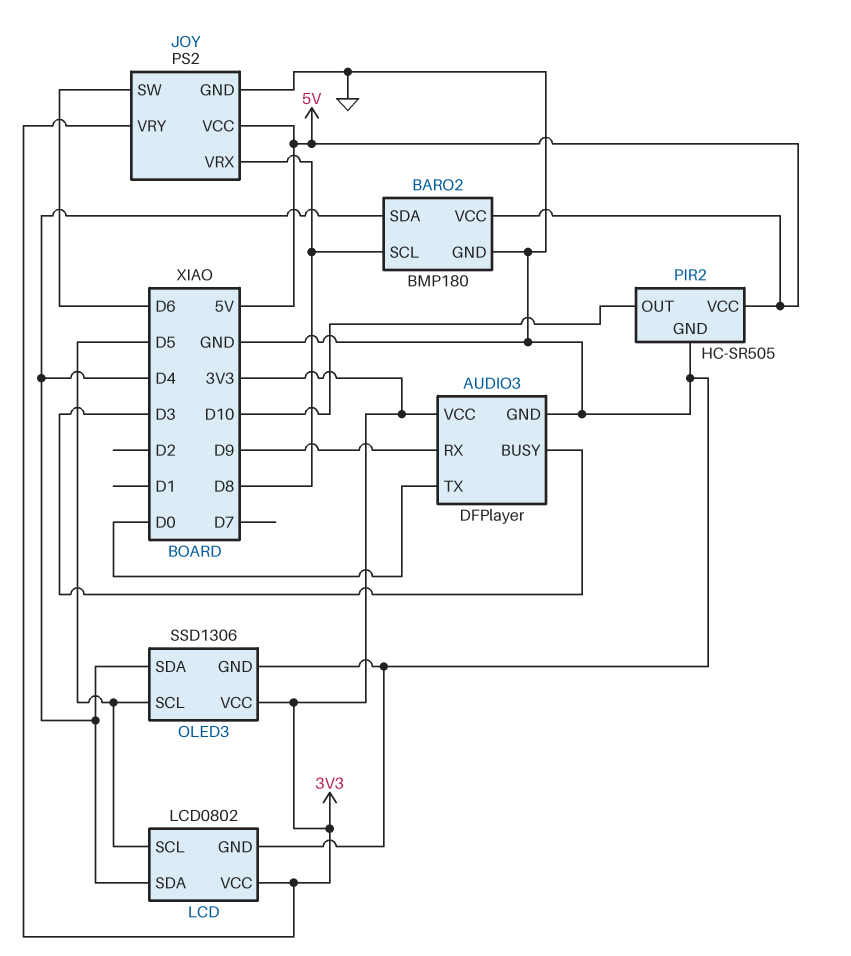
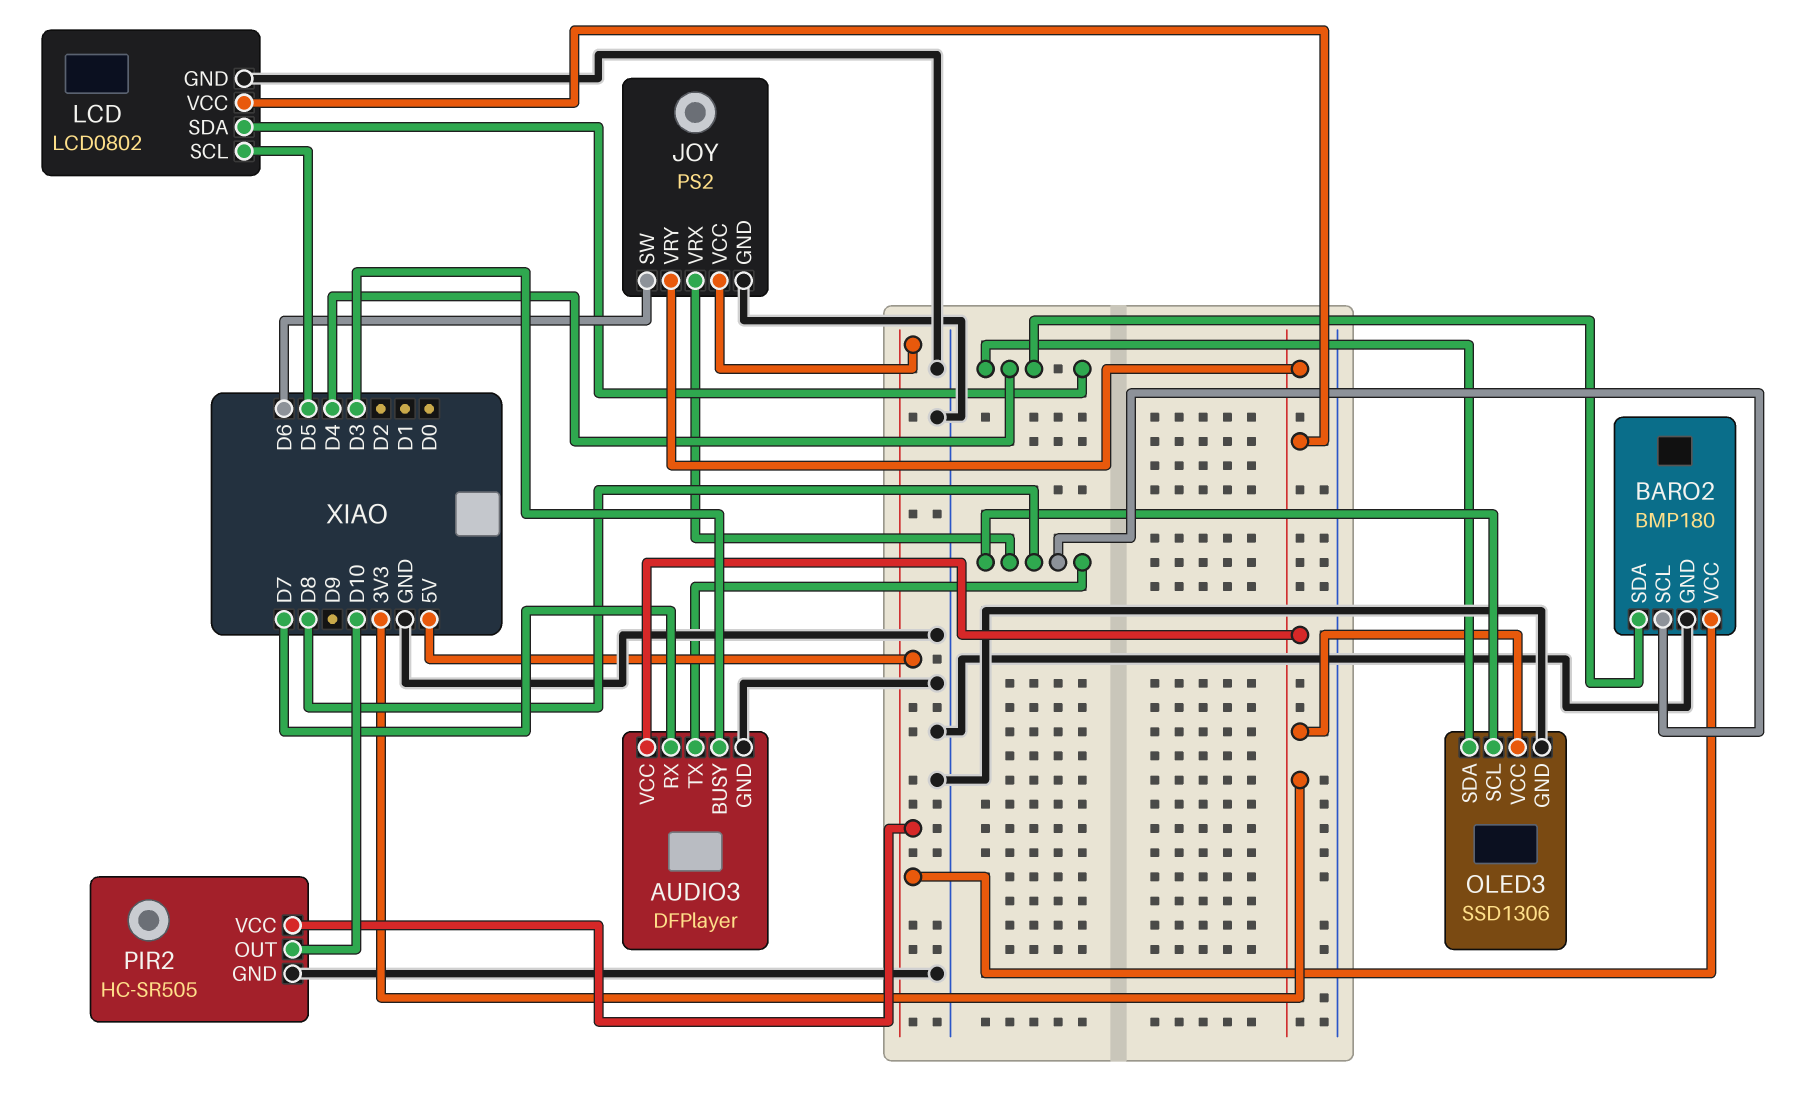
AUDIO3 pin RX: D9 -> D7
AUDIO3 pin TX: D0 -> D8
OLED3 pin SCL: D5 -> D8

